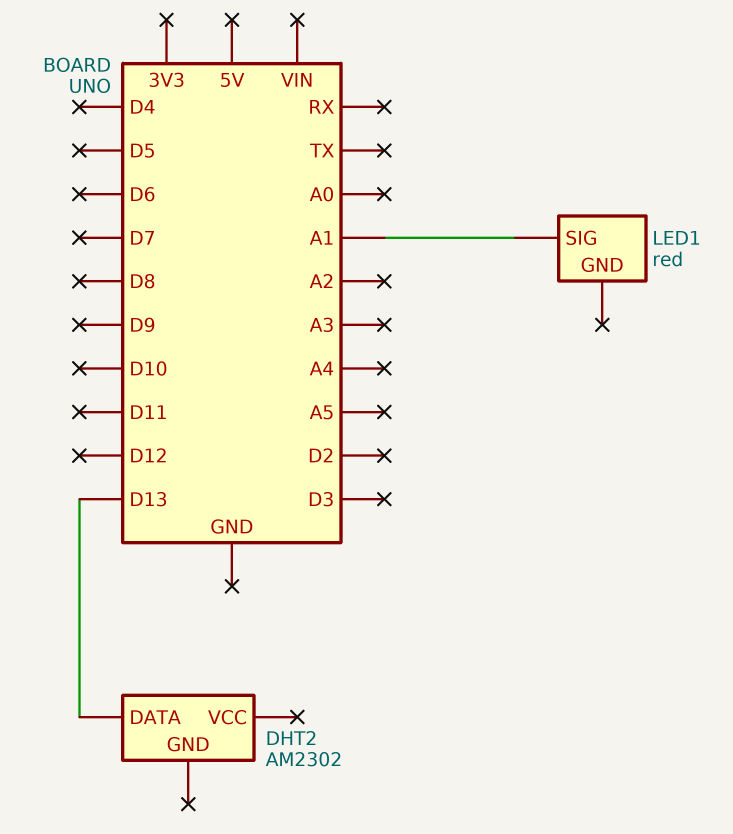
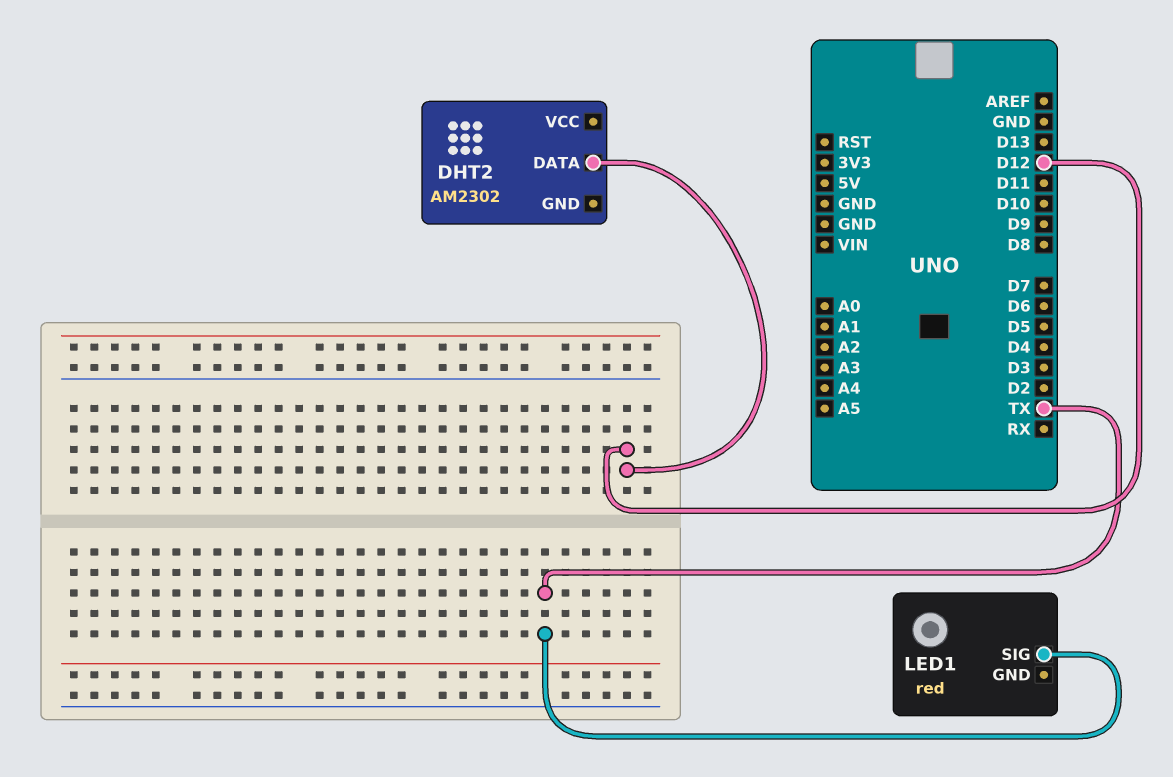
DHT2 pin DATA: D13 -> D12
LED1 pin SIG: A1 -> TX

